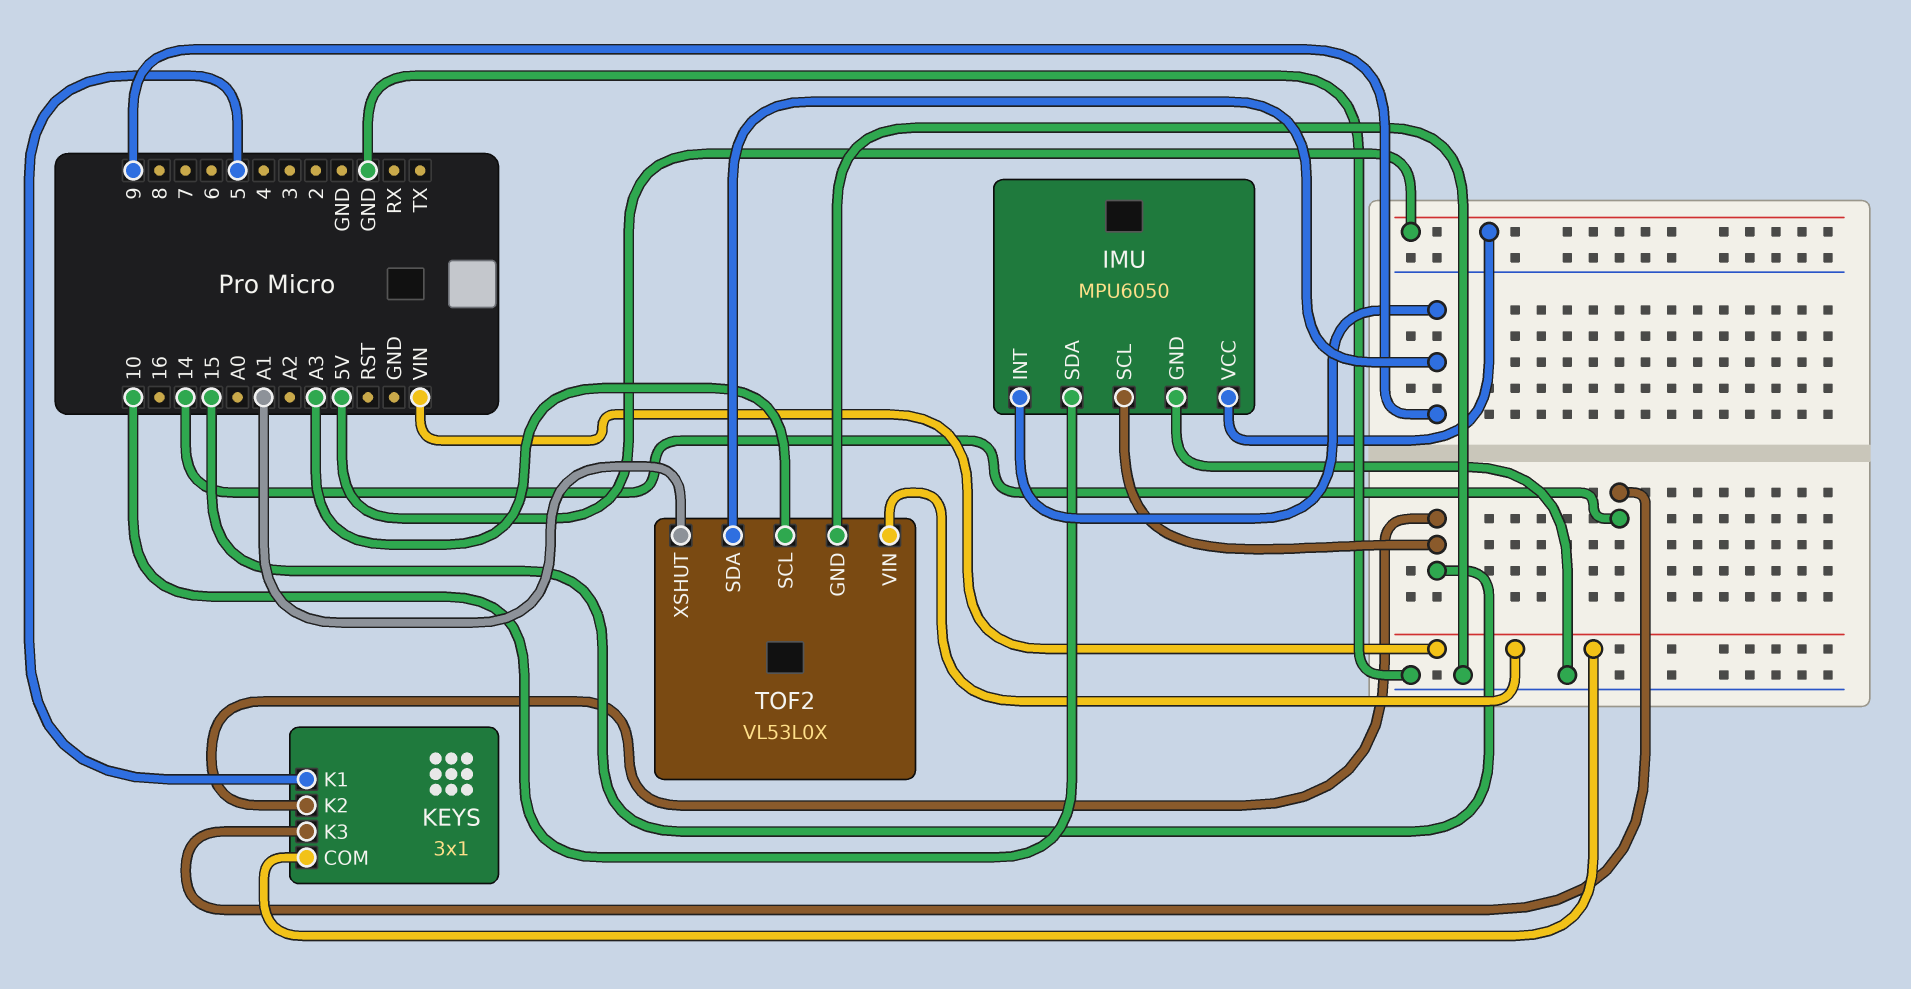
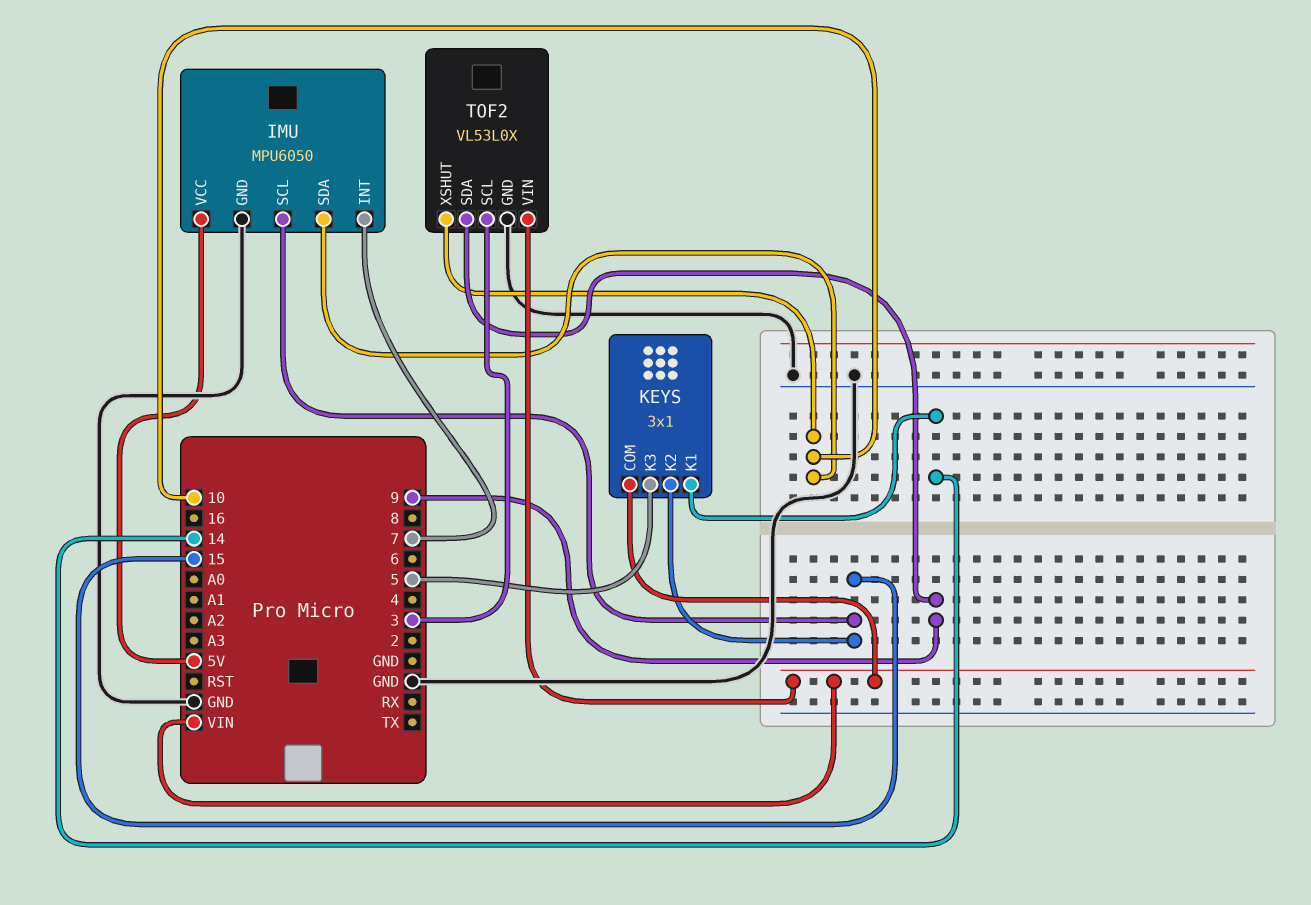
IMU pin INT: 9 -> 7
KEYS pin K1: 5 -> 14
KEYS pin K3: 14 -> 5
TOF2 pin SCL: A3 -> 3
TOF2 pin XSHUT: A1 -> 10

